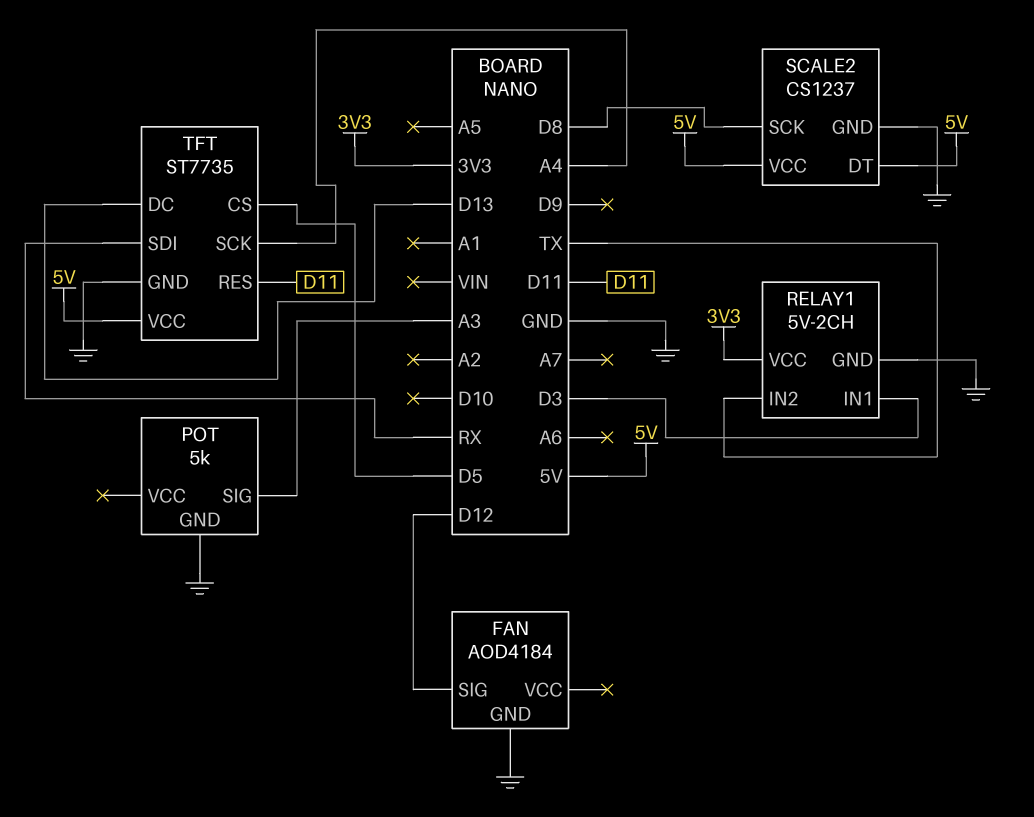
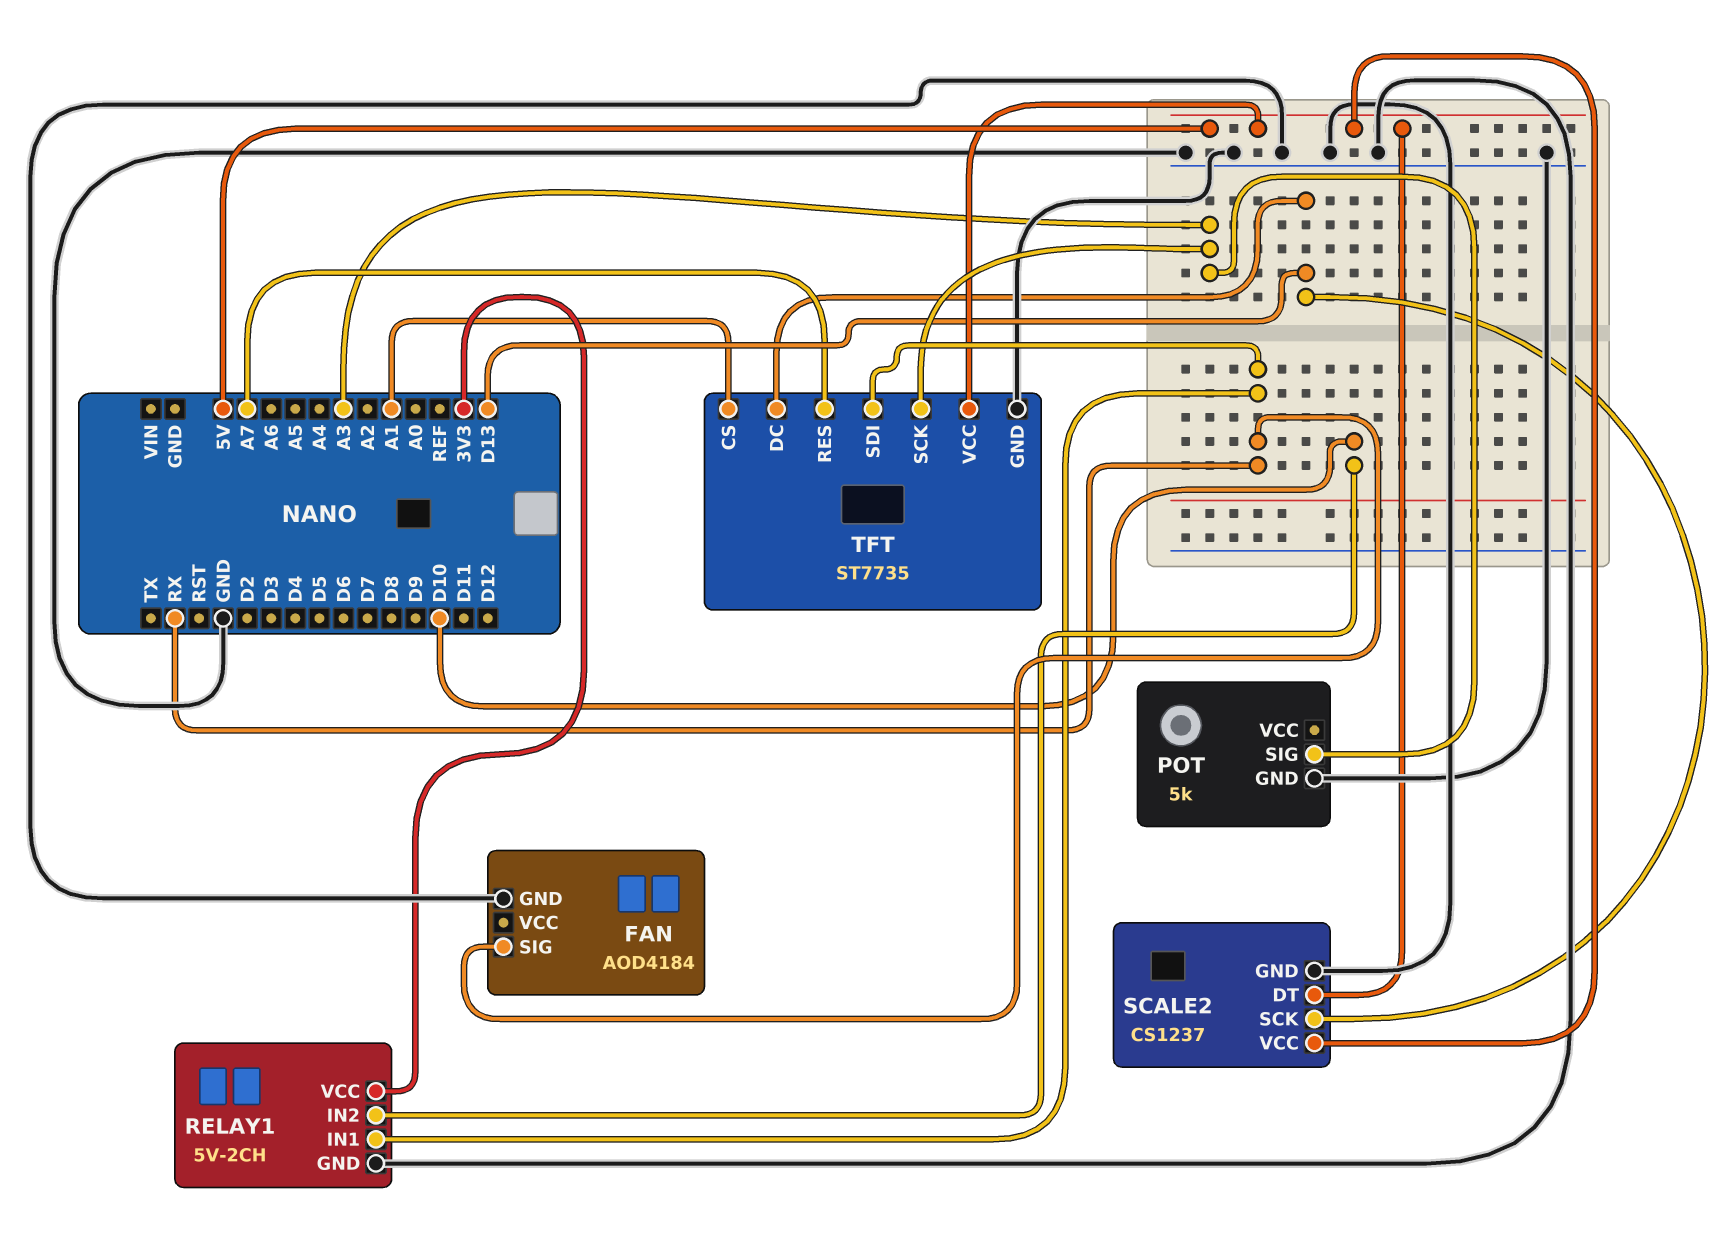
FAN pin SIG: D12 -> RX
RELAY1 pin IN1: D3 -> RX
RELAY1 pin IN2: TX -> D10
SCALE2 pin SCK: D8 -> D13
TFT pin CS: D5 -> A1
TFT pin RES: D11 -> A7
TFT pin SCK: A4 -> A3

